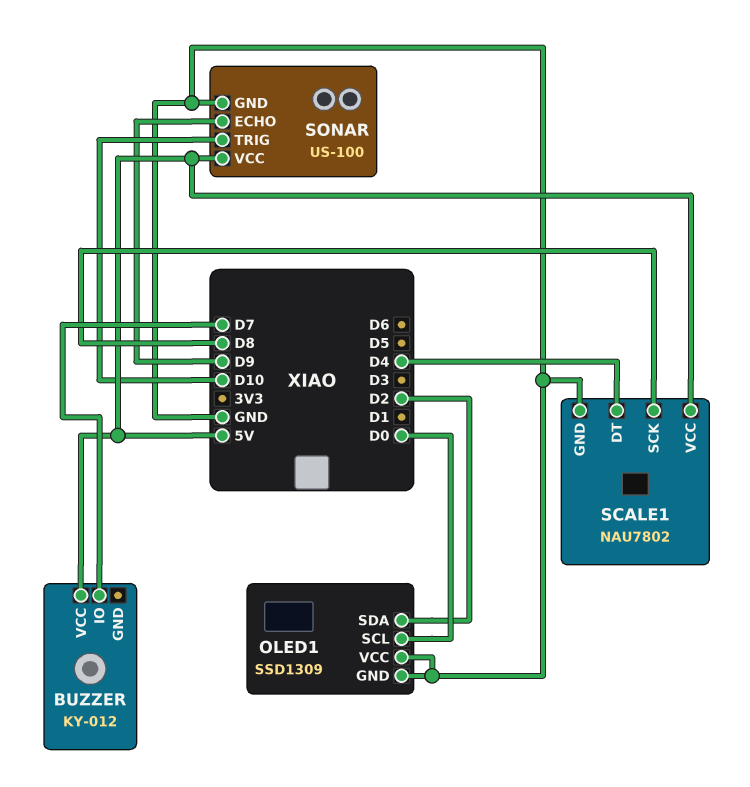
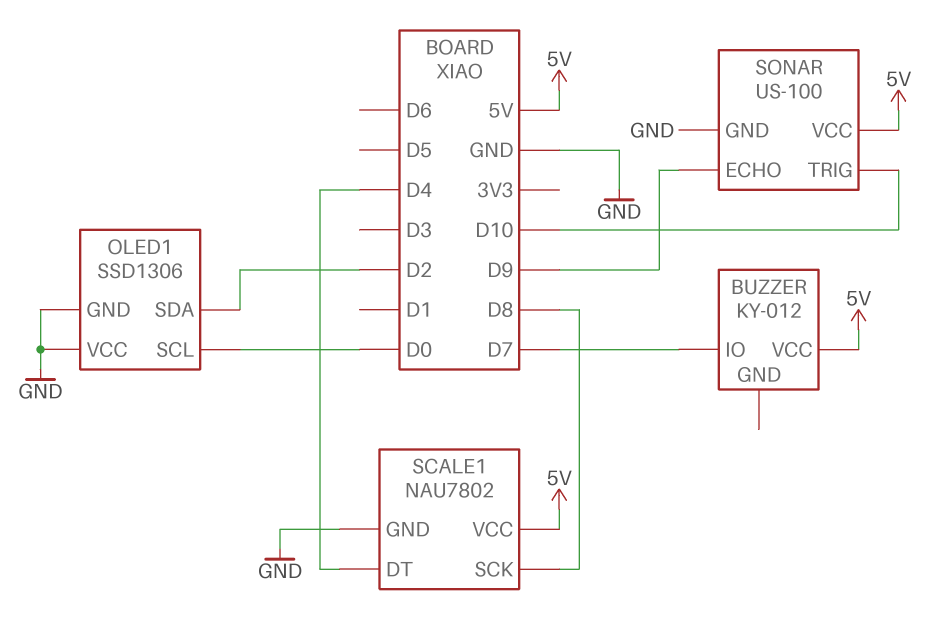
OLED1: SSD1309 -> SSD1306

